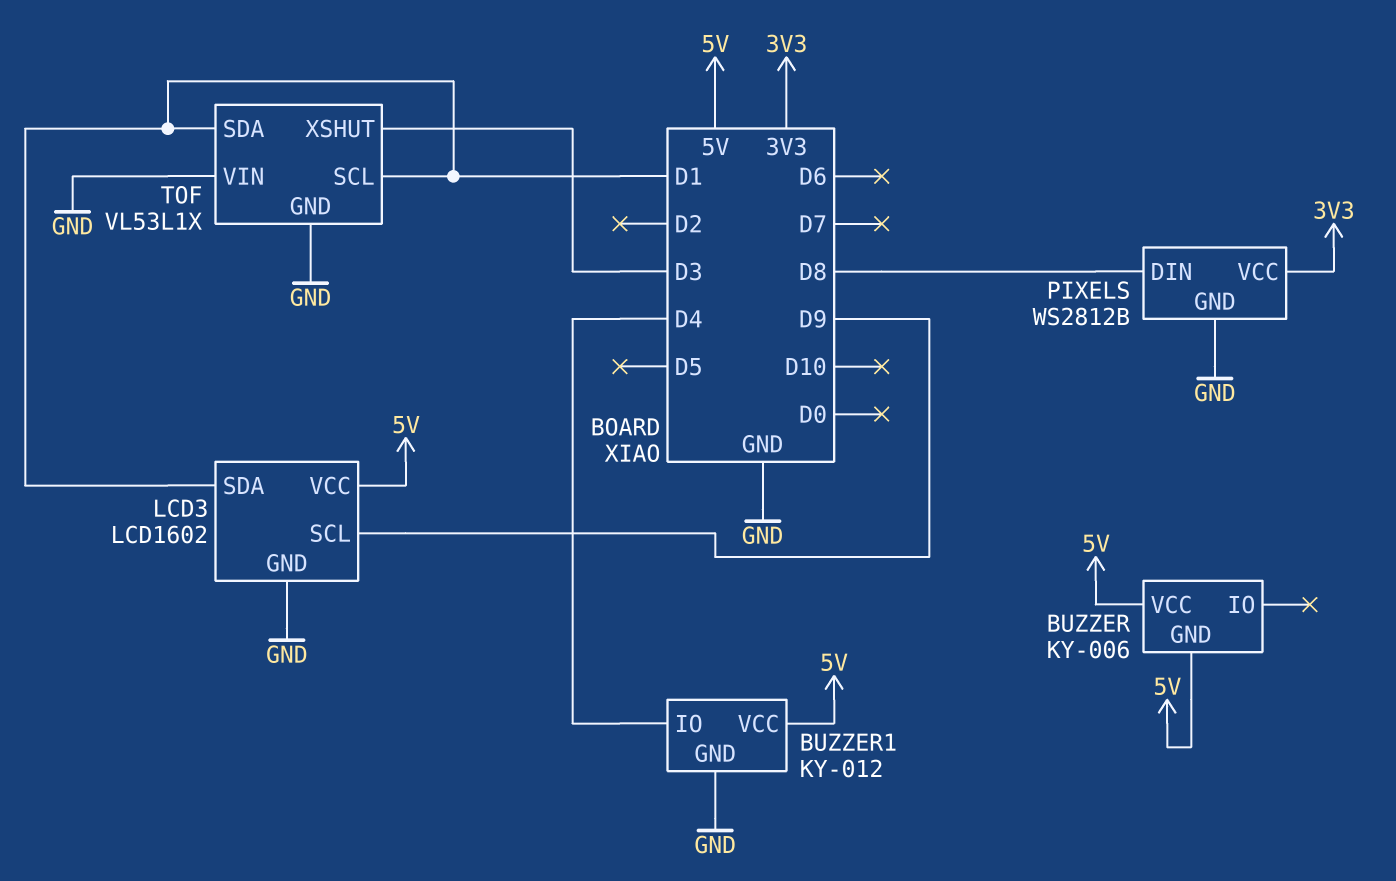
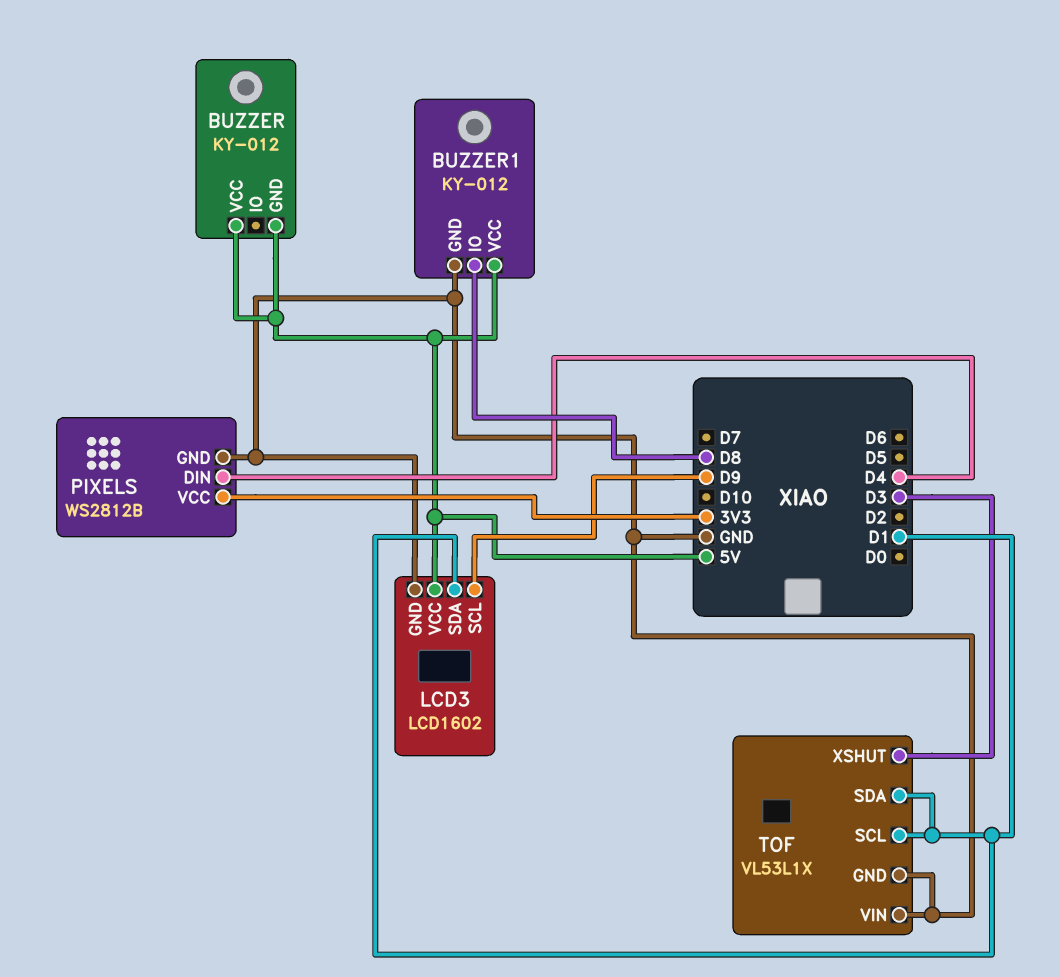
BUZZER: KY-006 -> KY-012
BUZZER1 pin IO: D4 -> D8
PIXELS pin DIN: D8 -> D4

